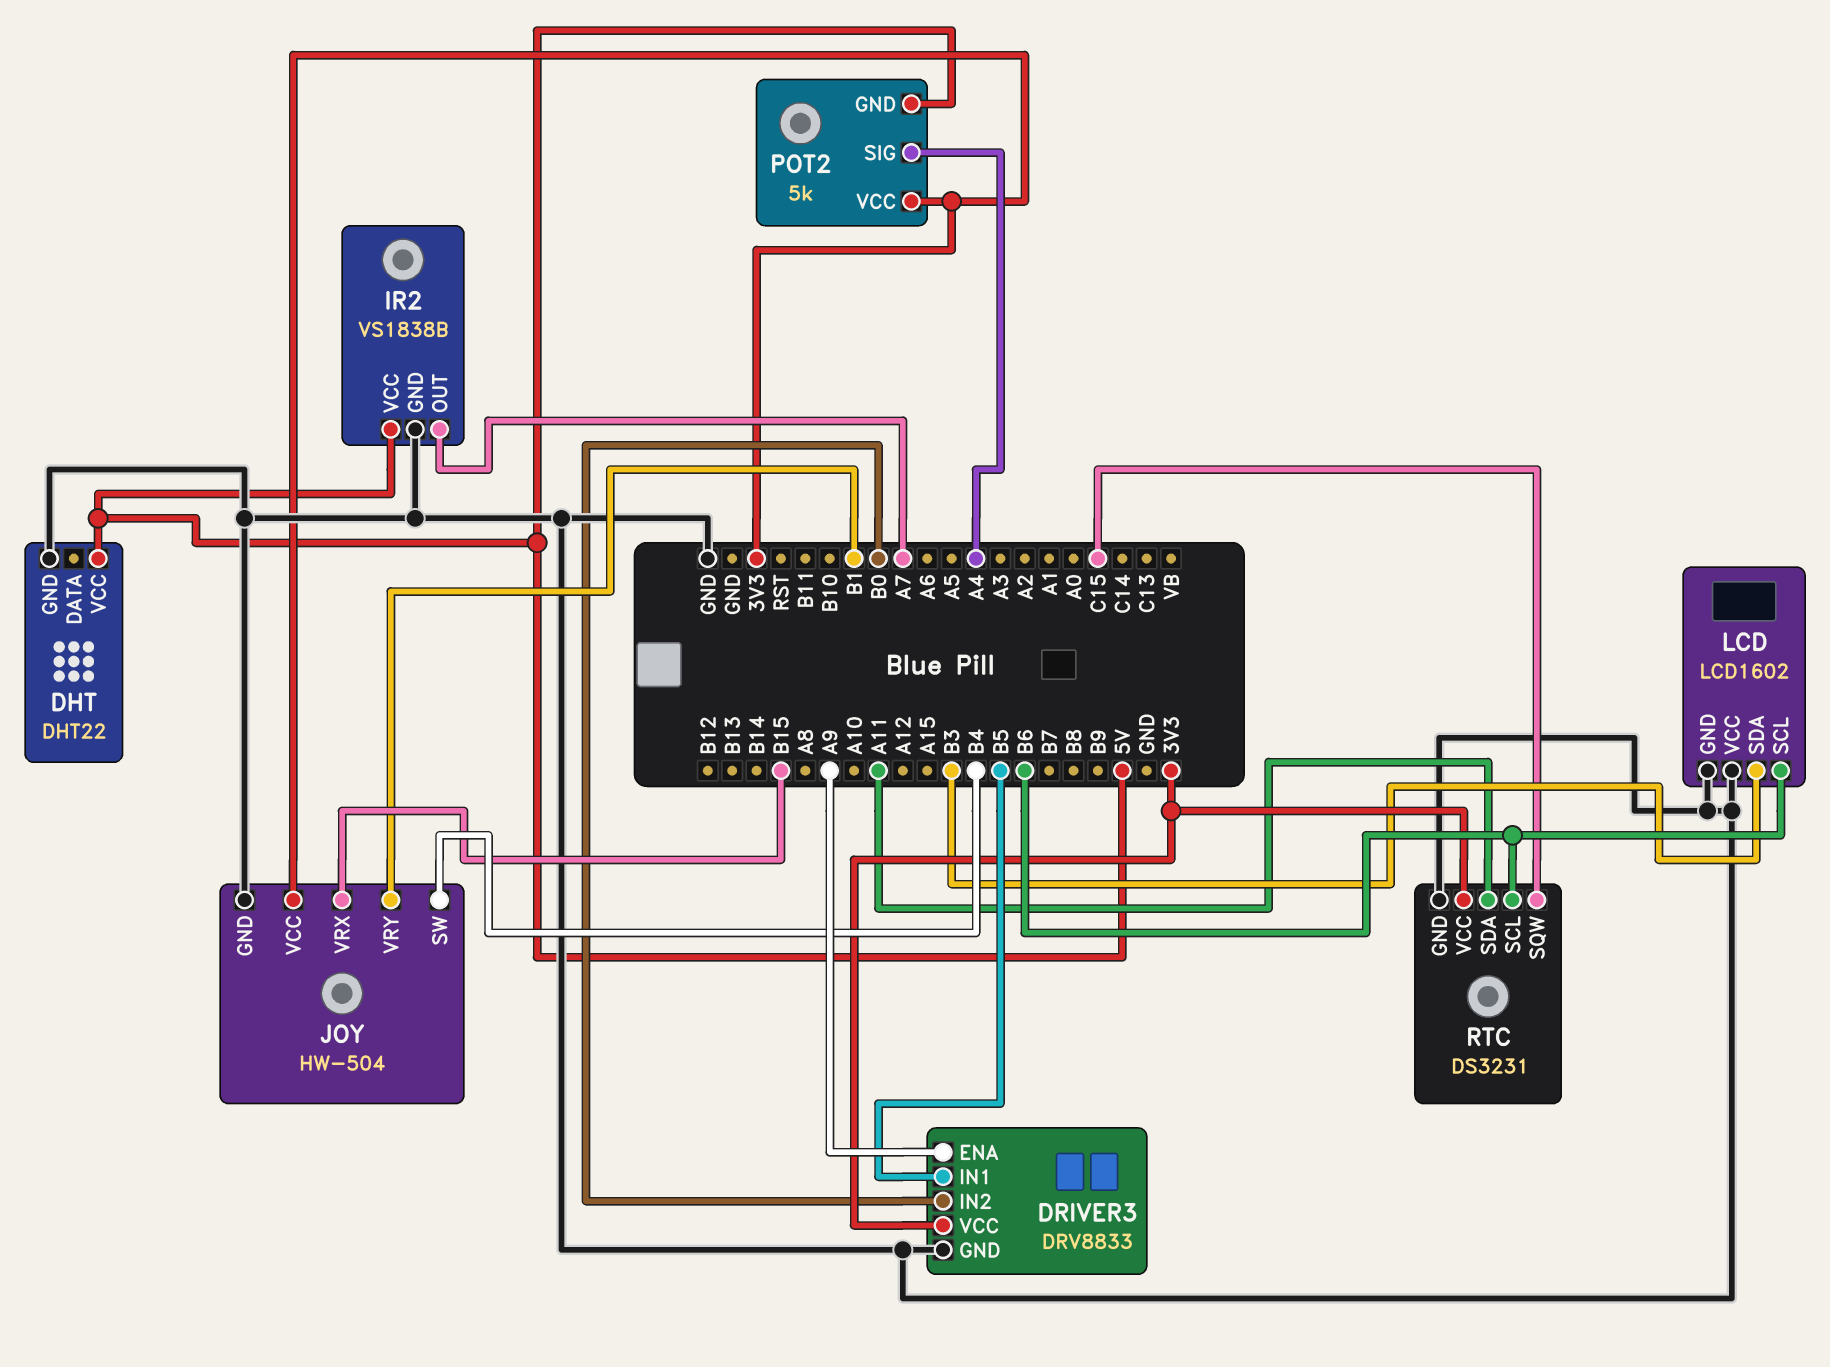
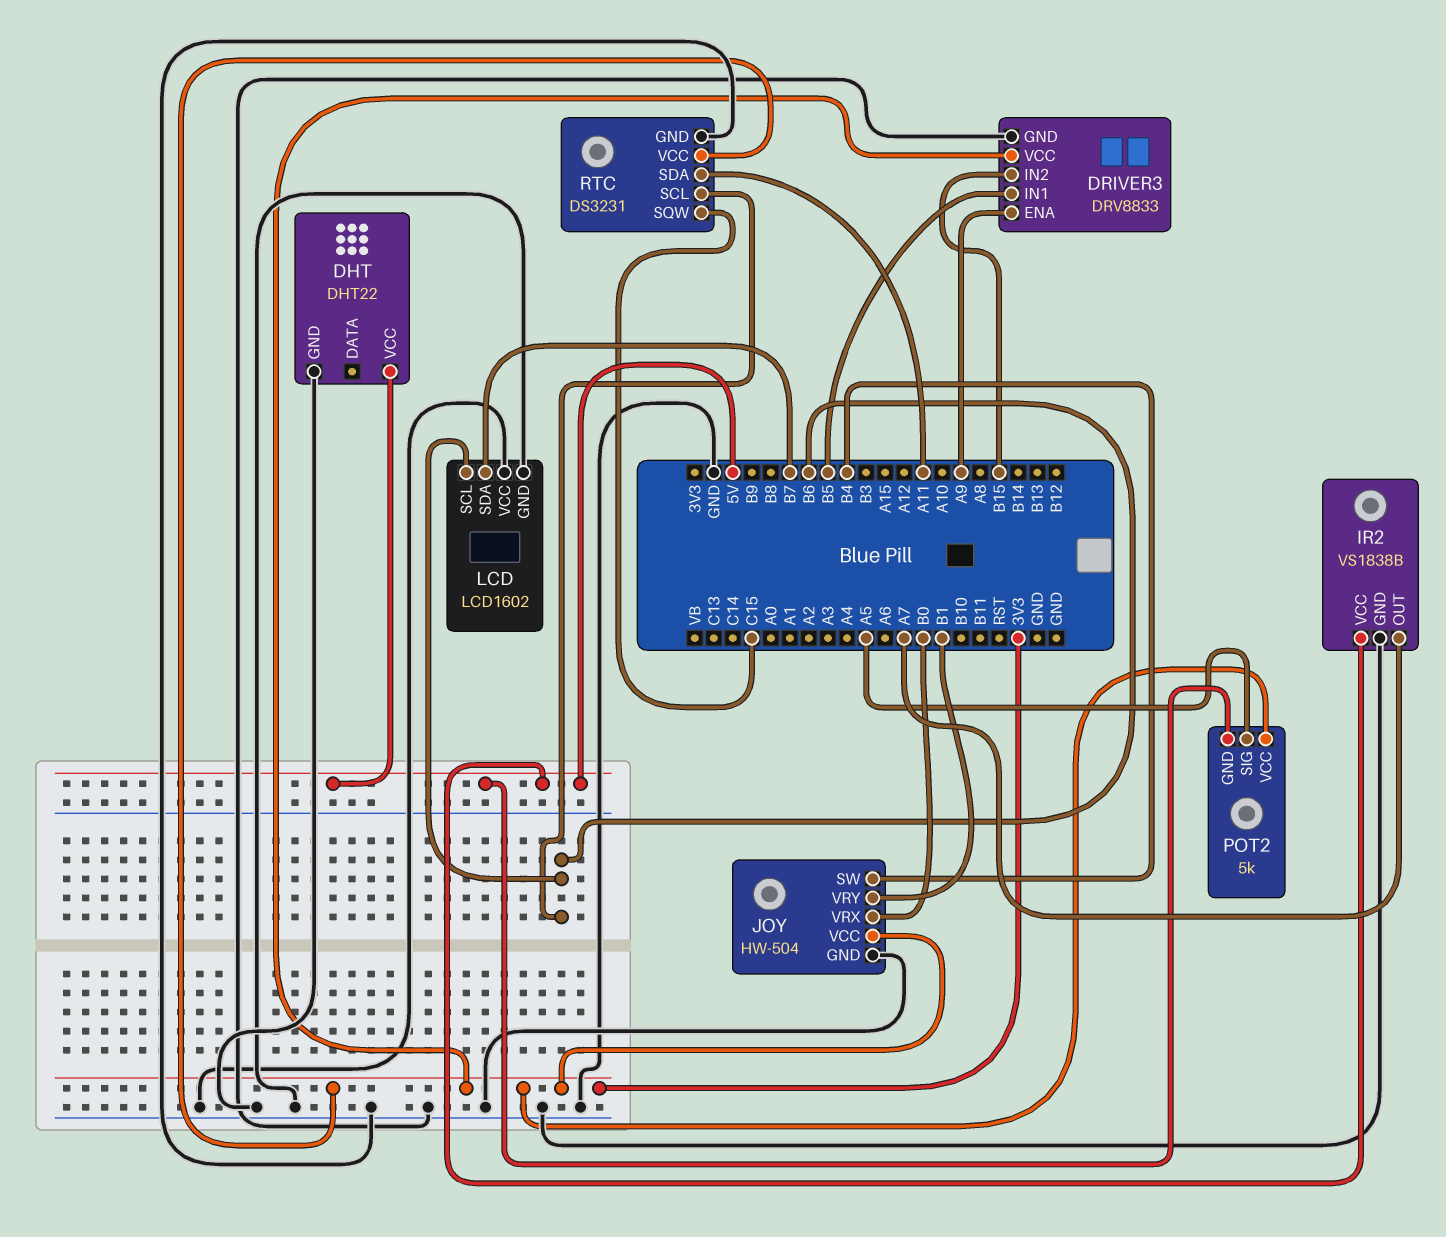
DRIVER3 pin IN2: B0 -> B15
JOY pin VRX: B15 -> B0
LCD pin SDA: B3 -> B7
POT2 pin SIG: A4 -> A5

